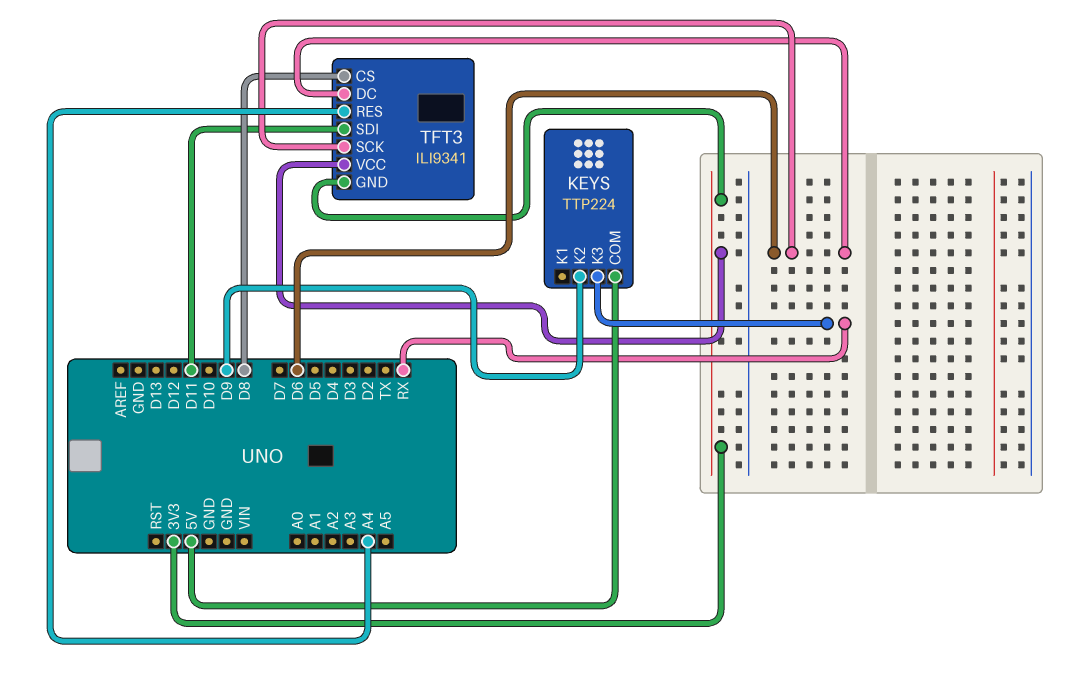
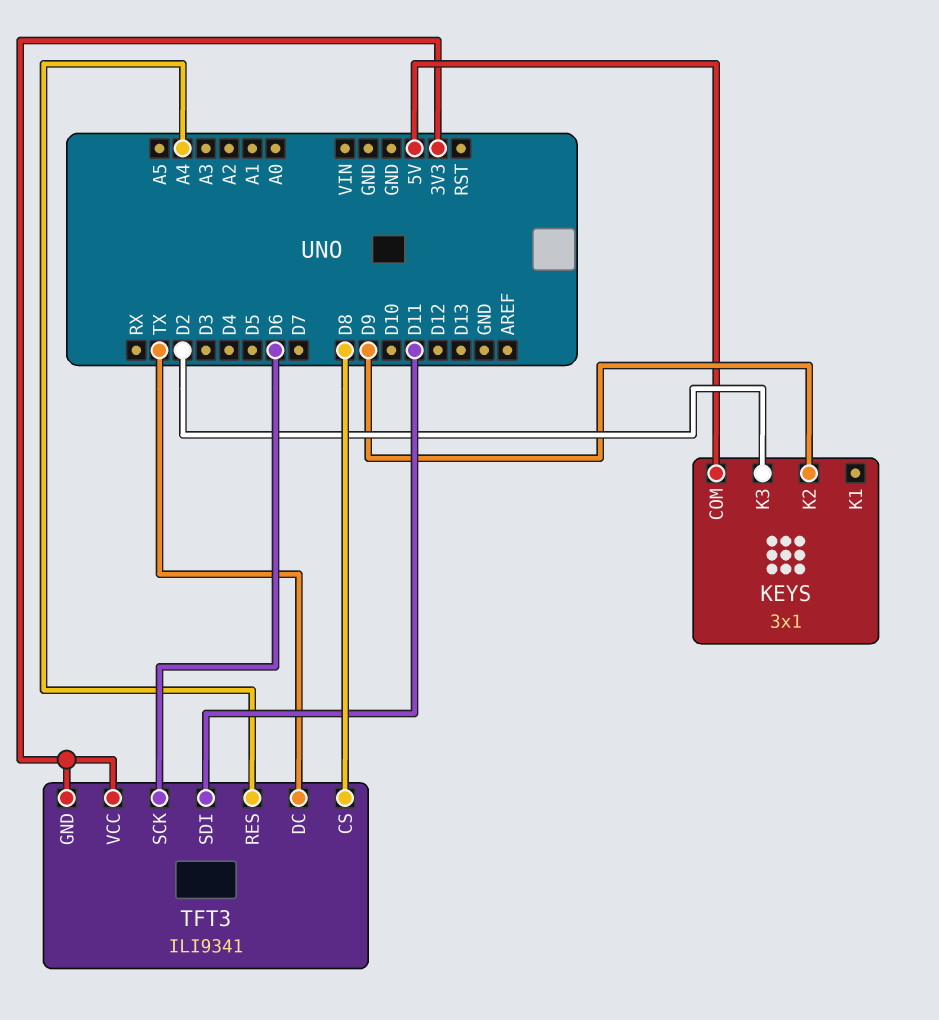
KEYS: TTP224 -> 3x1
KEYS pin K3: RX -> D2
TFT3 pin DC: D6 -> TX

